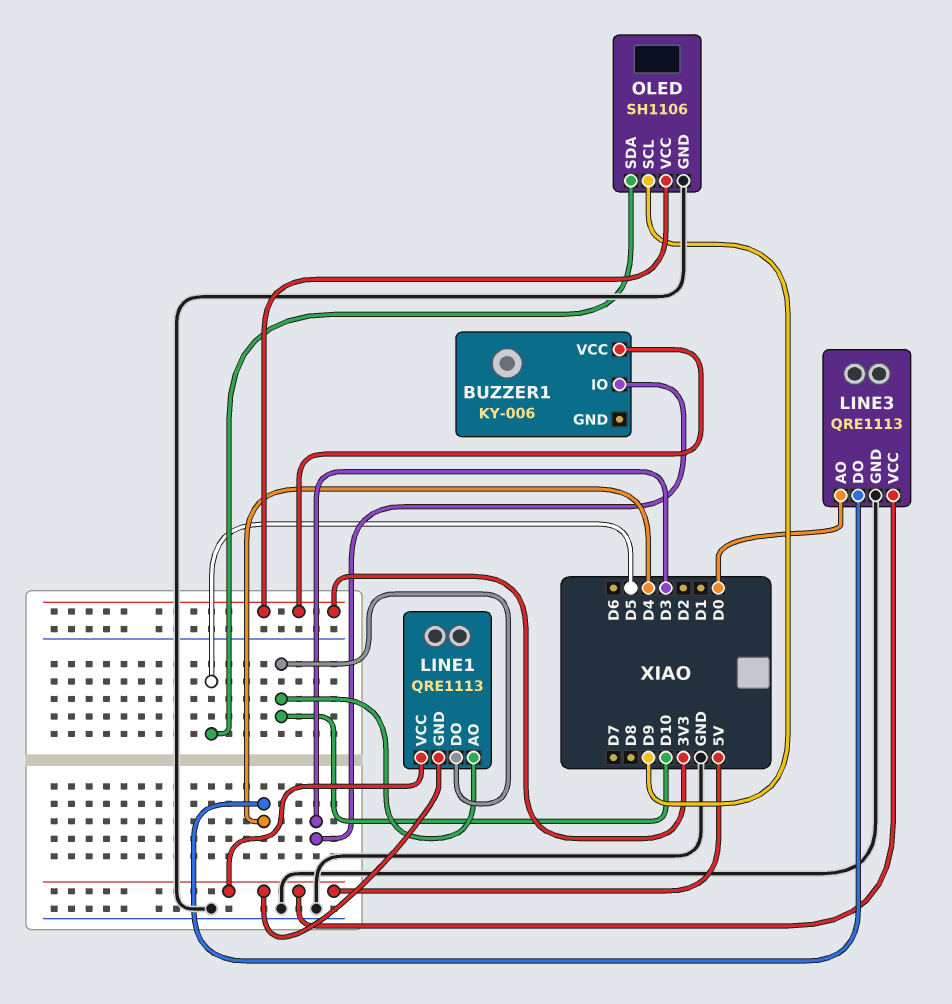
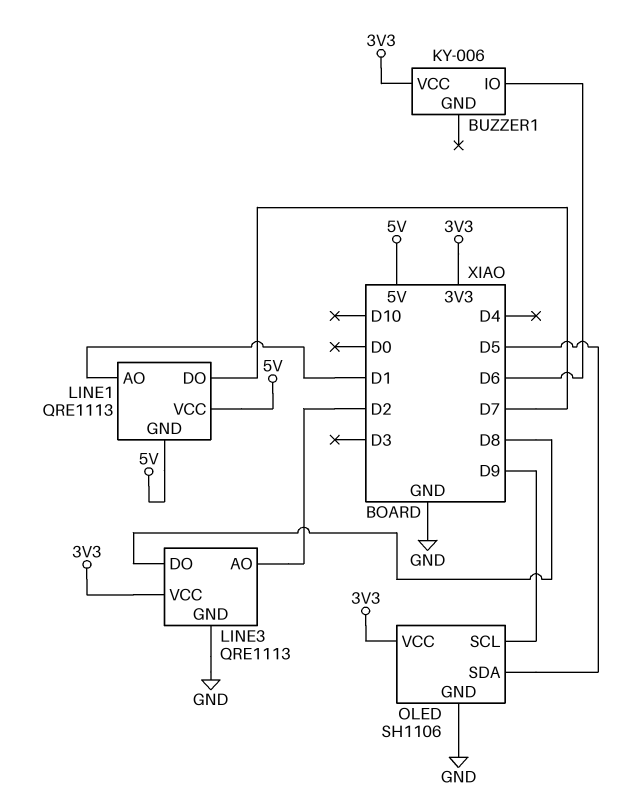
BUZZER1 pin IO: D3 -> D6
LINE1 pin AO: D10 -> D1
LINE1 pin DO: D10 -> D7
LINE3 pin AO: D0 -> D2
LINE3 pin DO: D4 -> D8
LINE3 pin VCC: 5V -> 3V3

